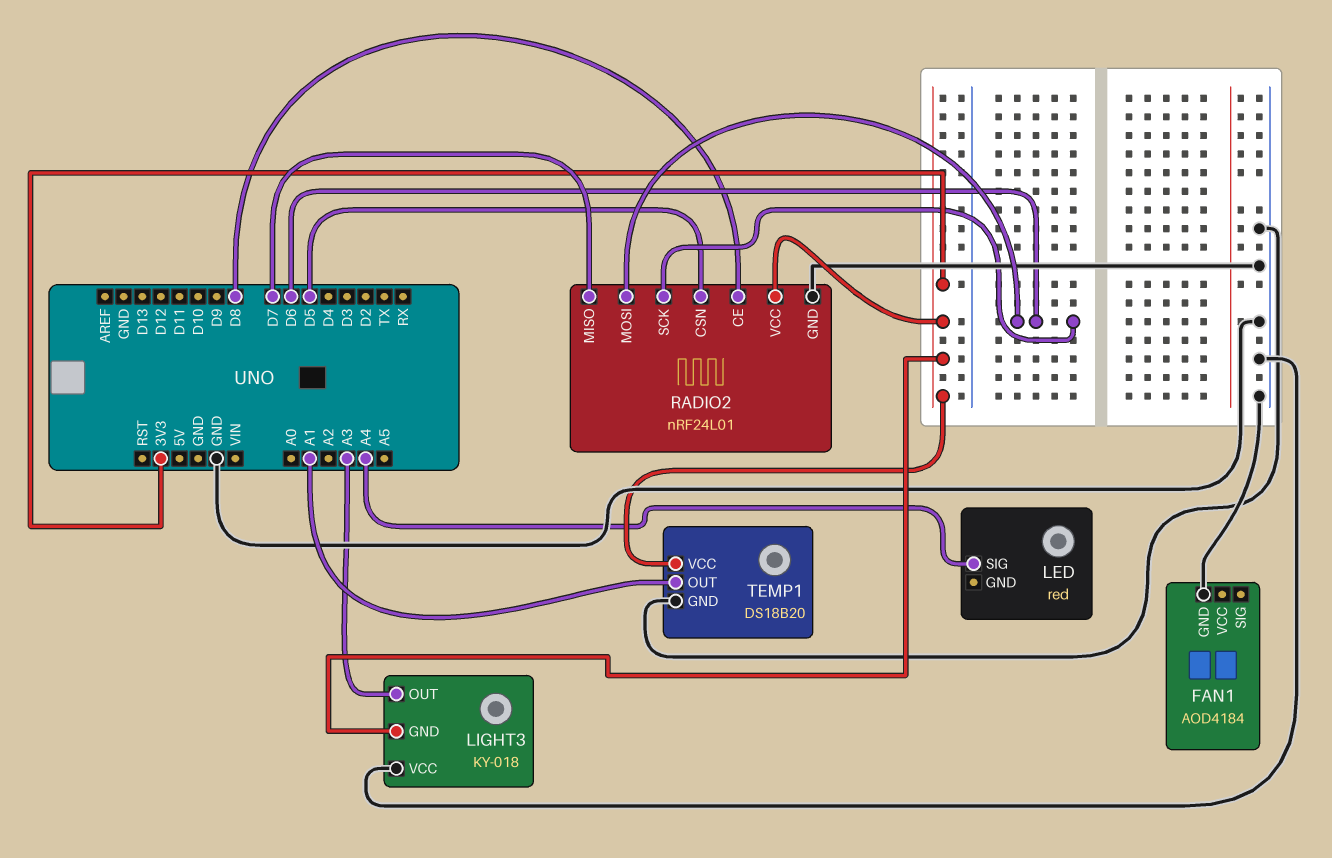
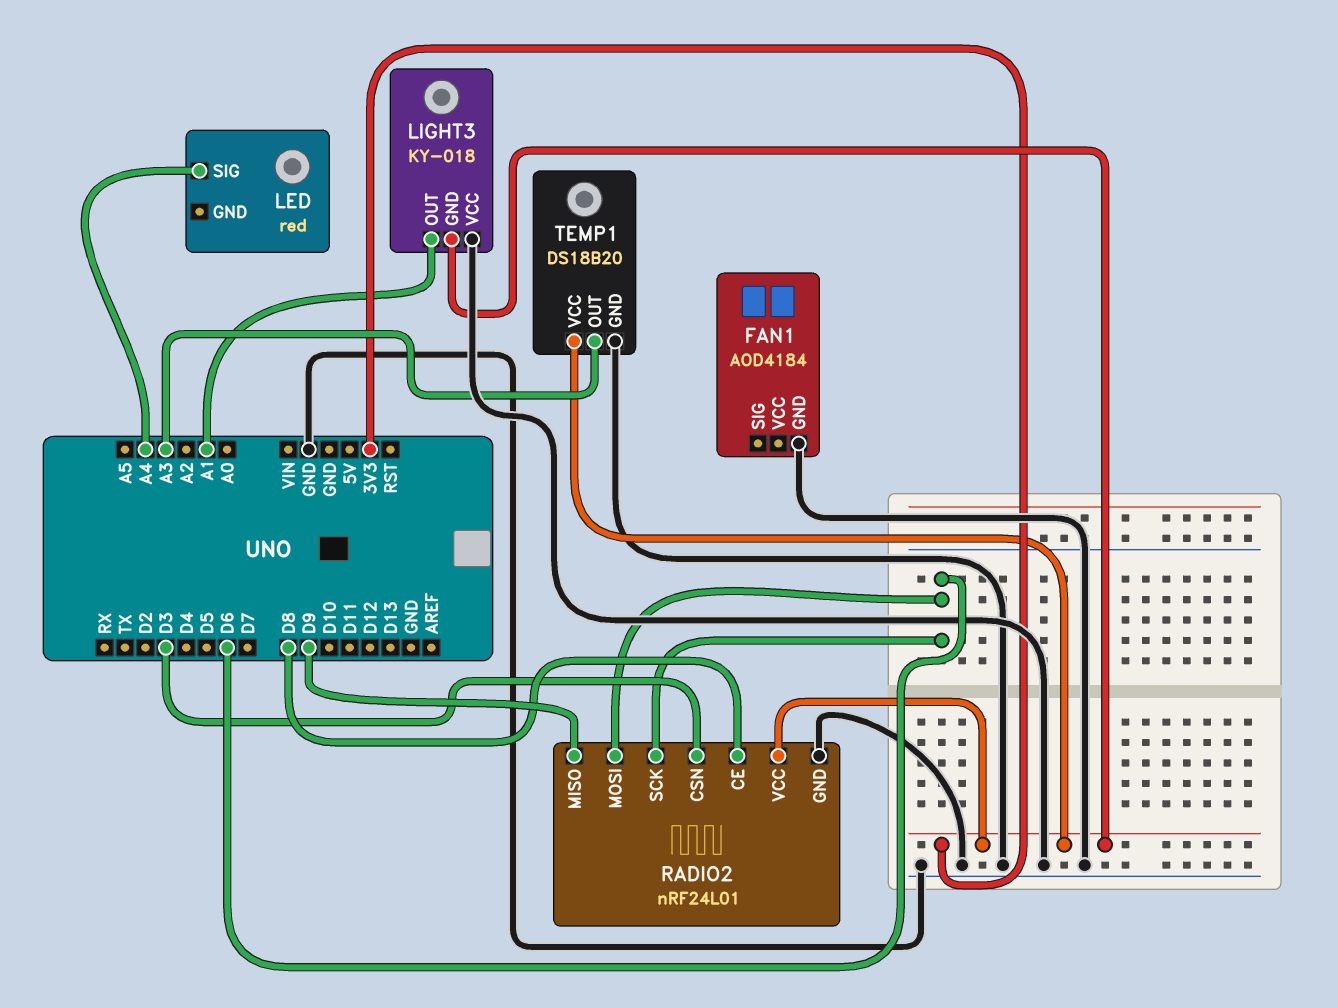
LIGHT3 pin OUT: A3 -> A1
RADIO2 pin CSN: D5 -> D3
RADIO2 pin MISO: D7 -> D9
TEMP1 pin OUT: A1 -> A3

